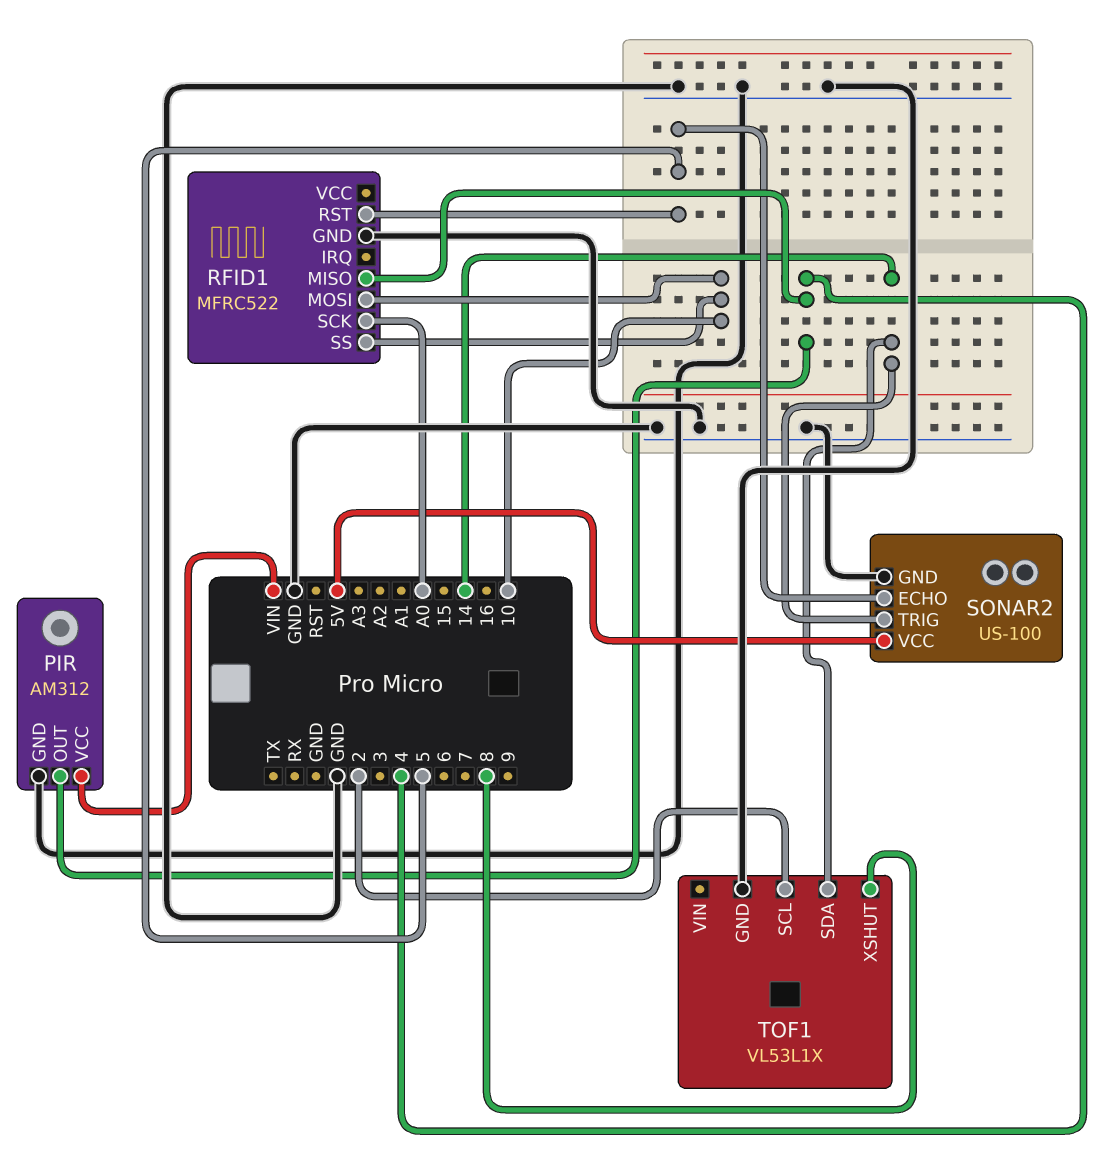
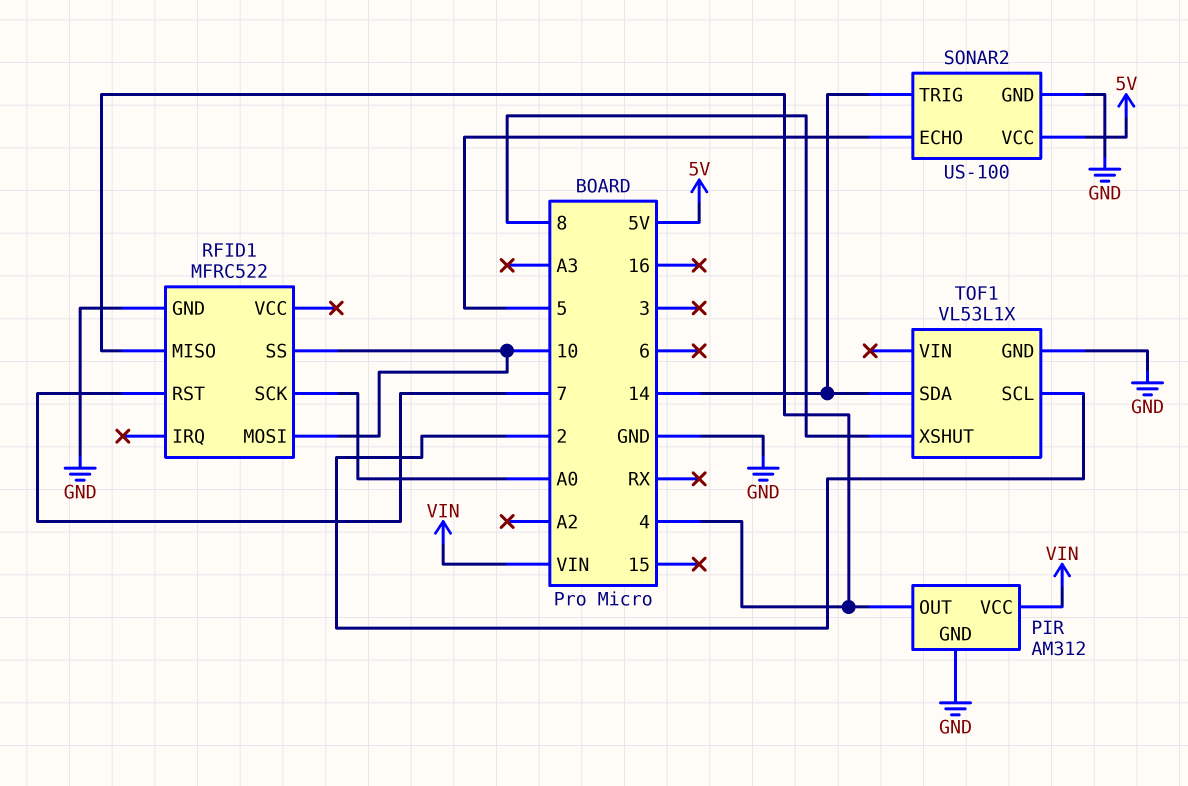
RFID1 pin RST: 5 -> 7

